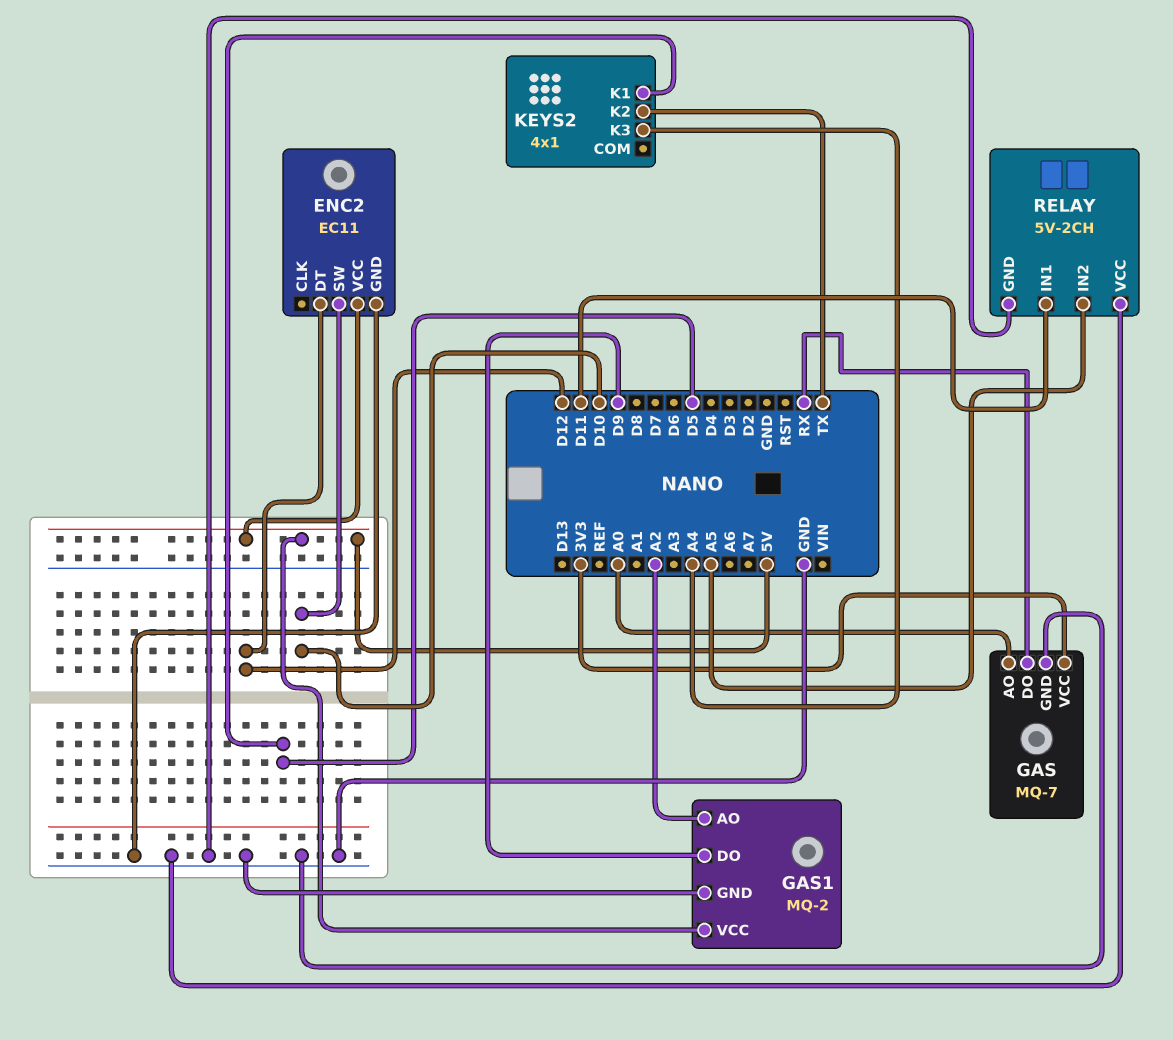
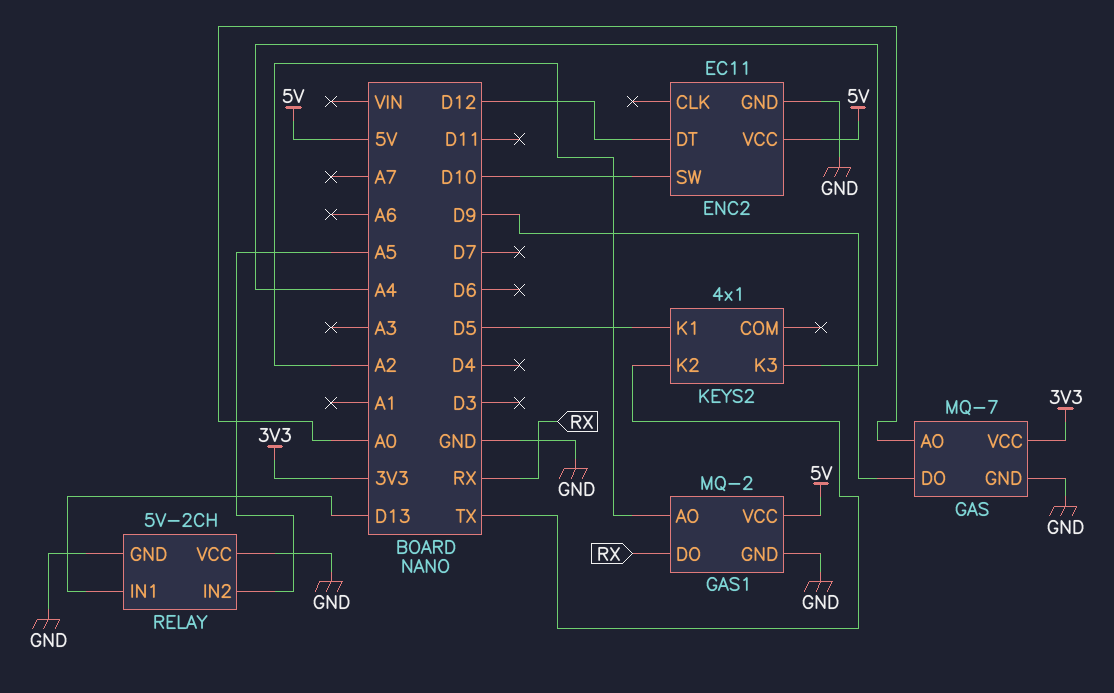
GAS pin DO: RX -> D9
GAS1 pin DO: D9 -> RX
RELAY pin IN1: D11 -> D13

